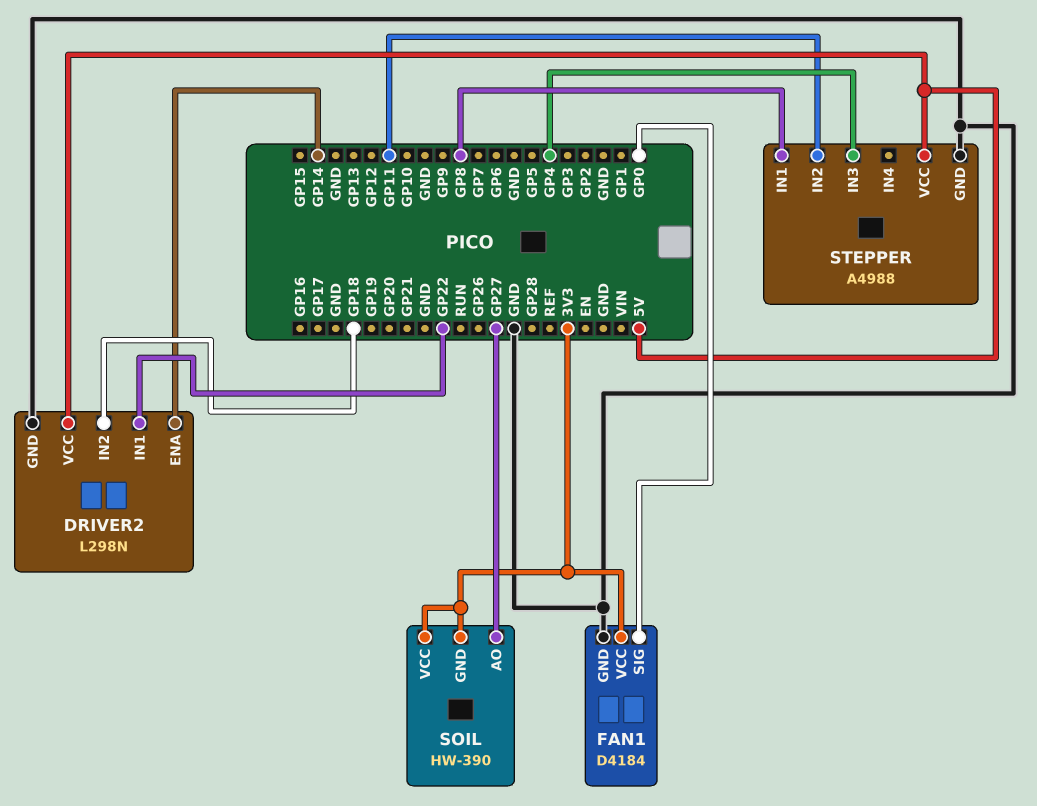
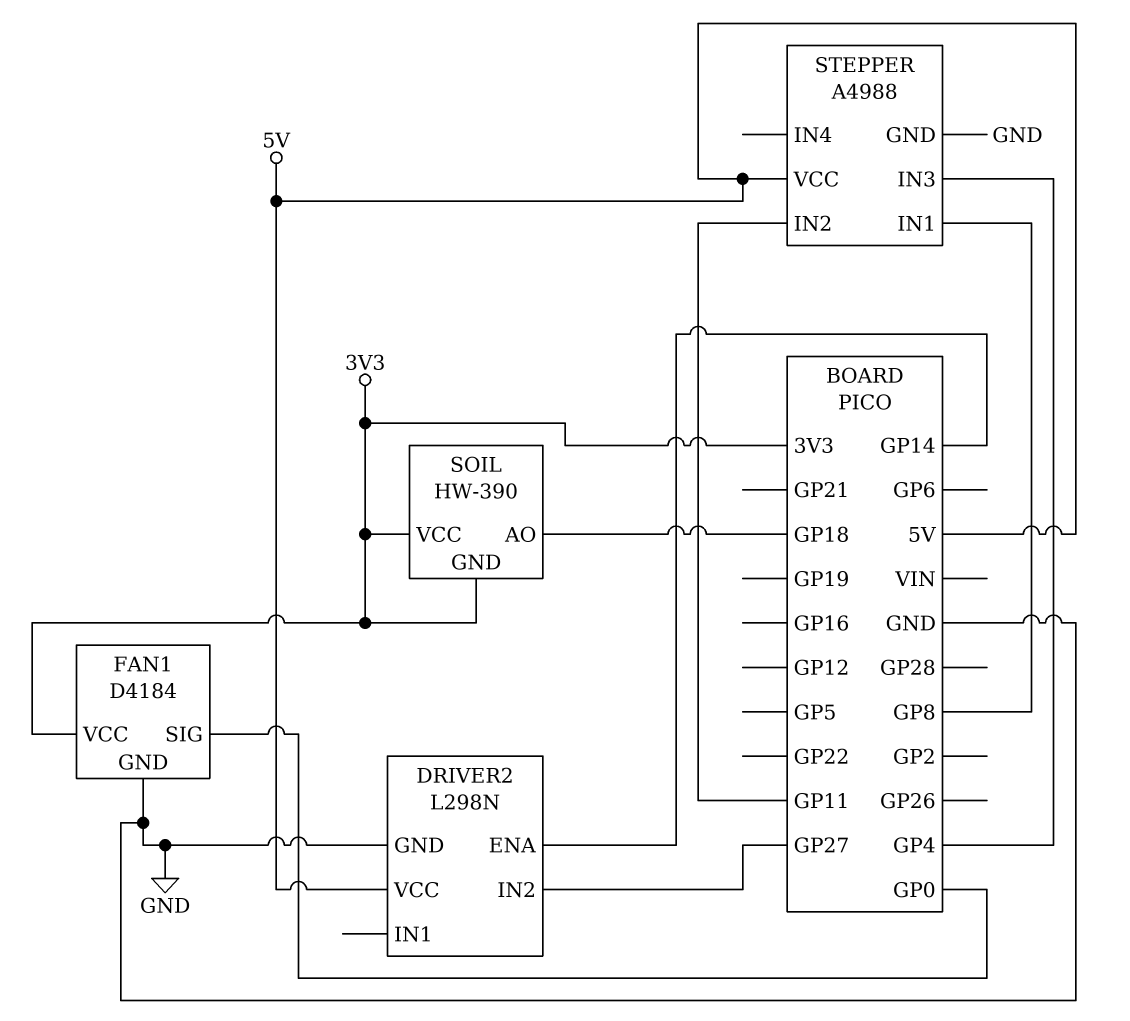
DRIVER2 pin IN1: GP22 -> none
DRIVER2 pin IN2: GP18 -> GP27
SOIL pin AO: GP27 -> GP18

